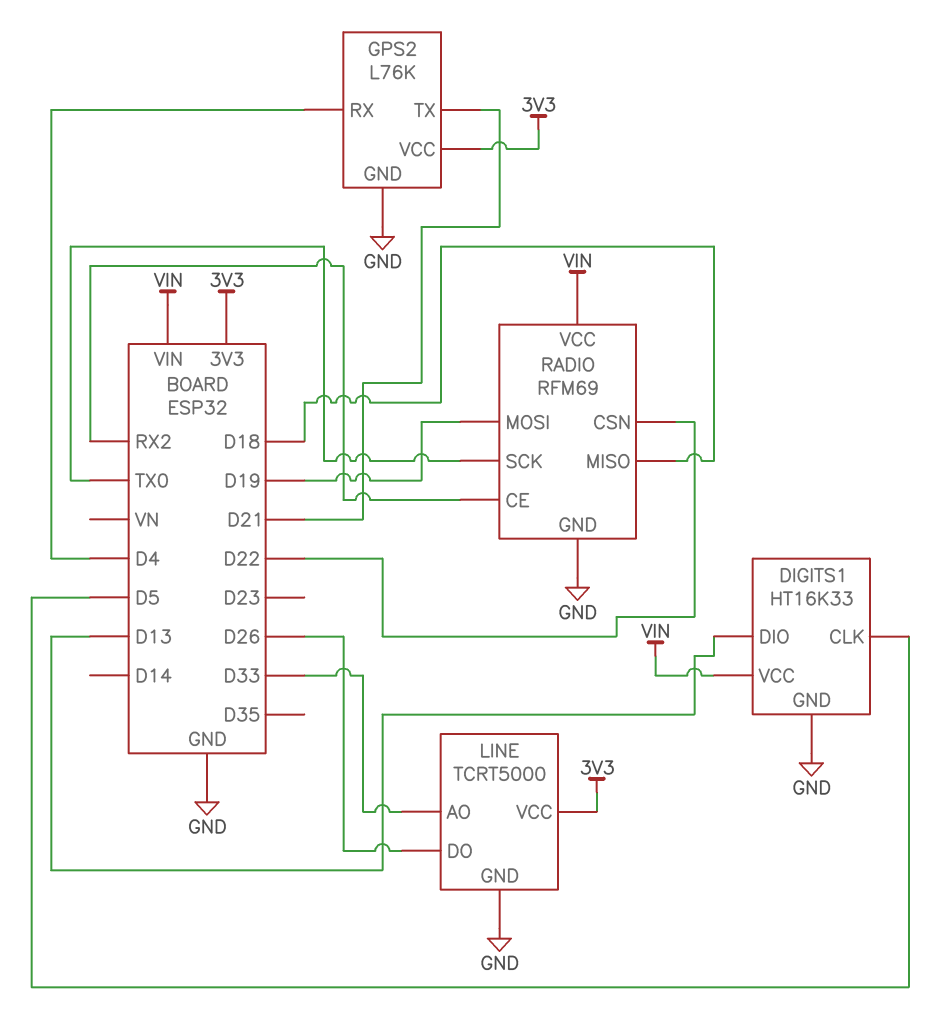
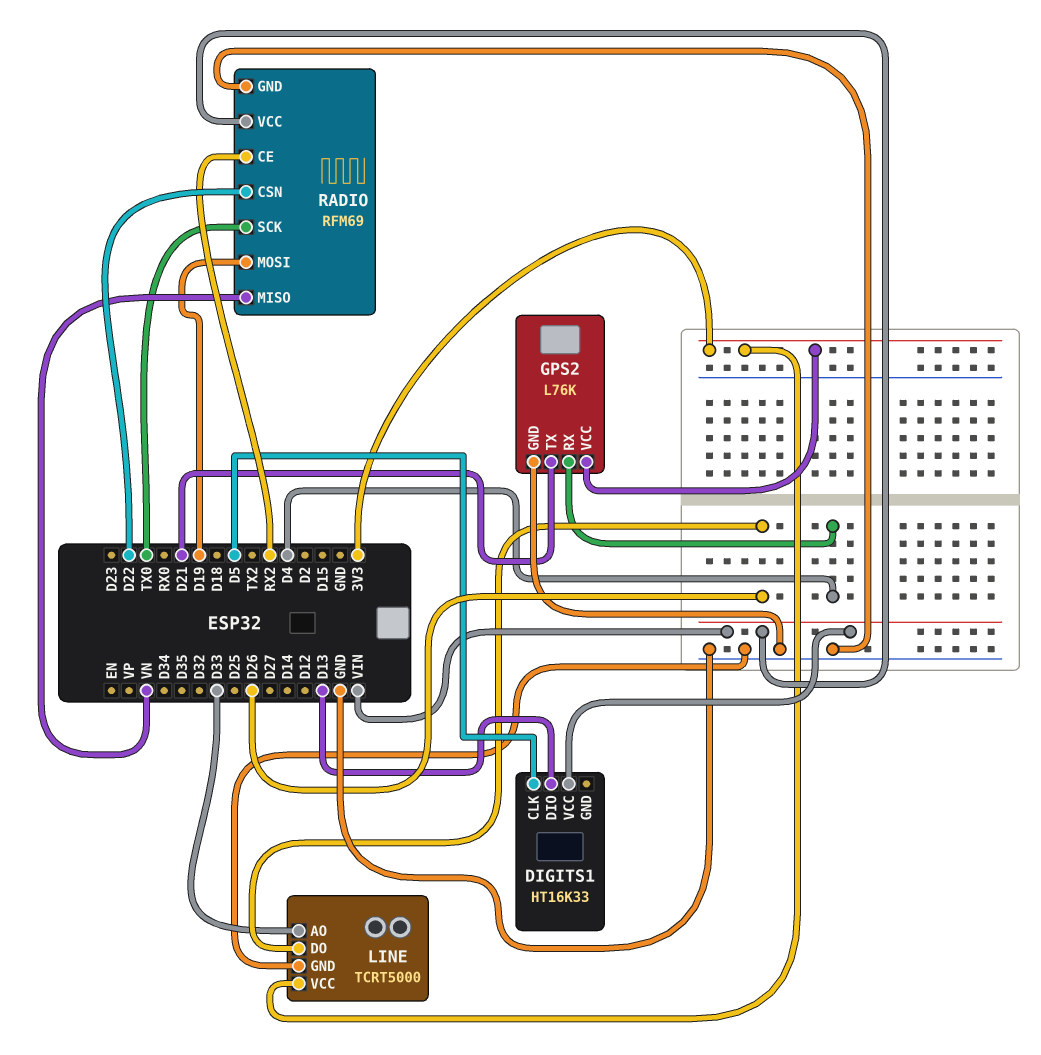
DIGITS1 pin GND: GND -> none
RADIO pin MISO: D18 -> VN

